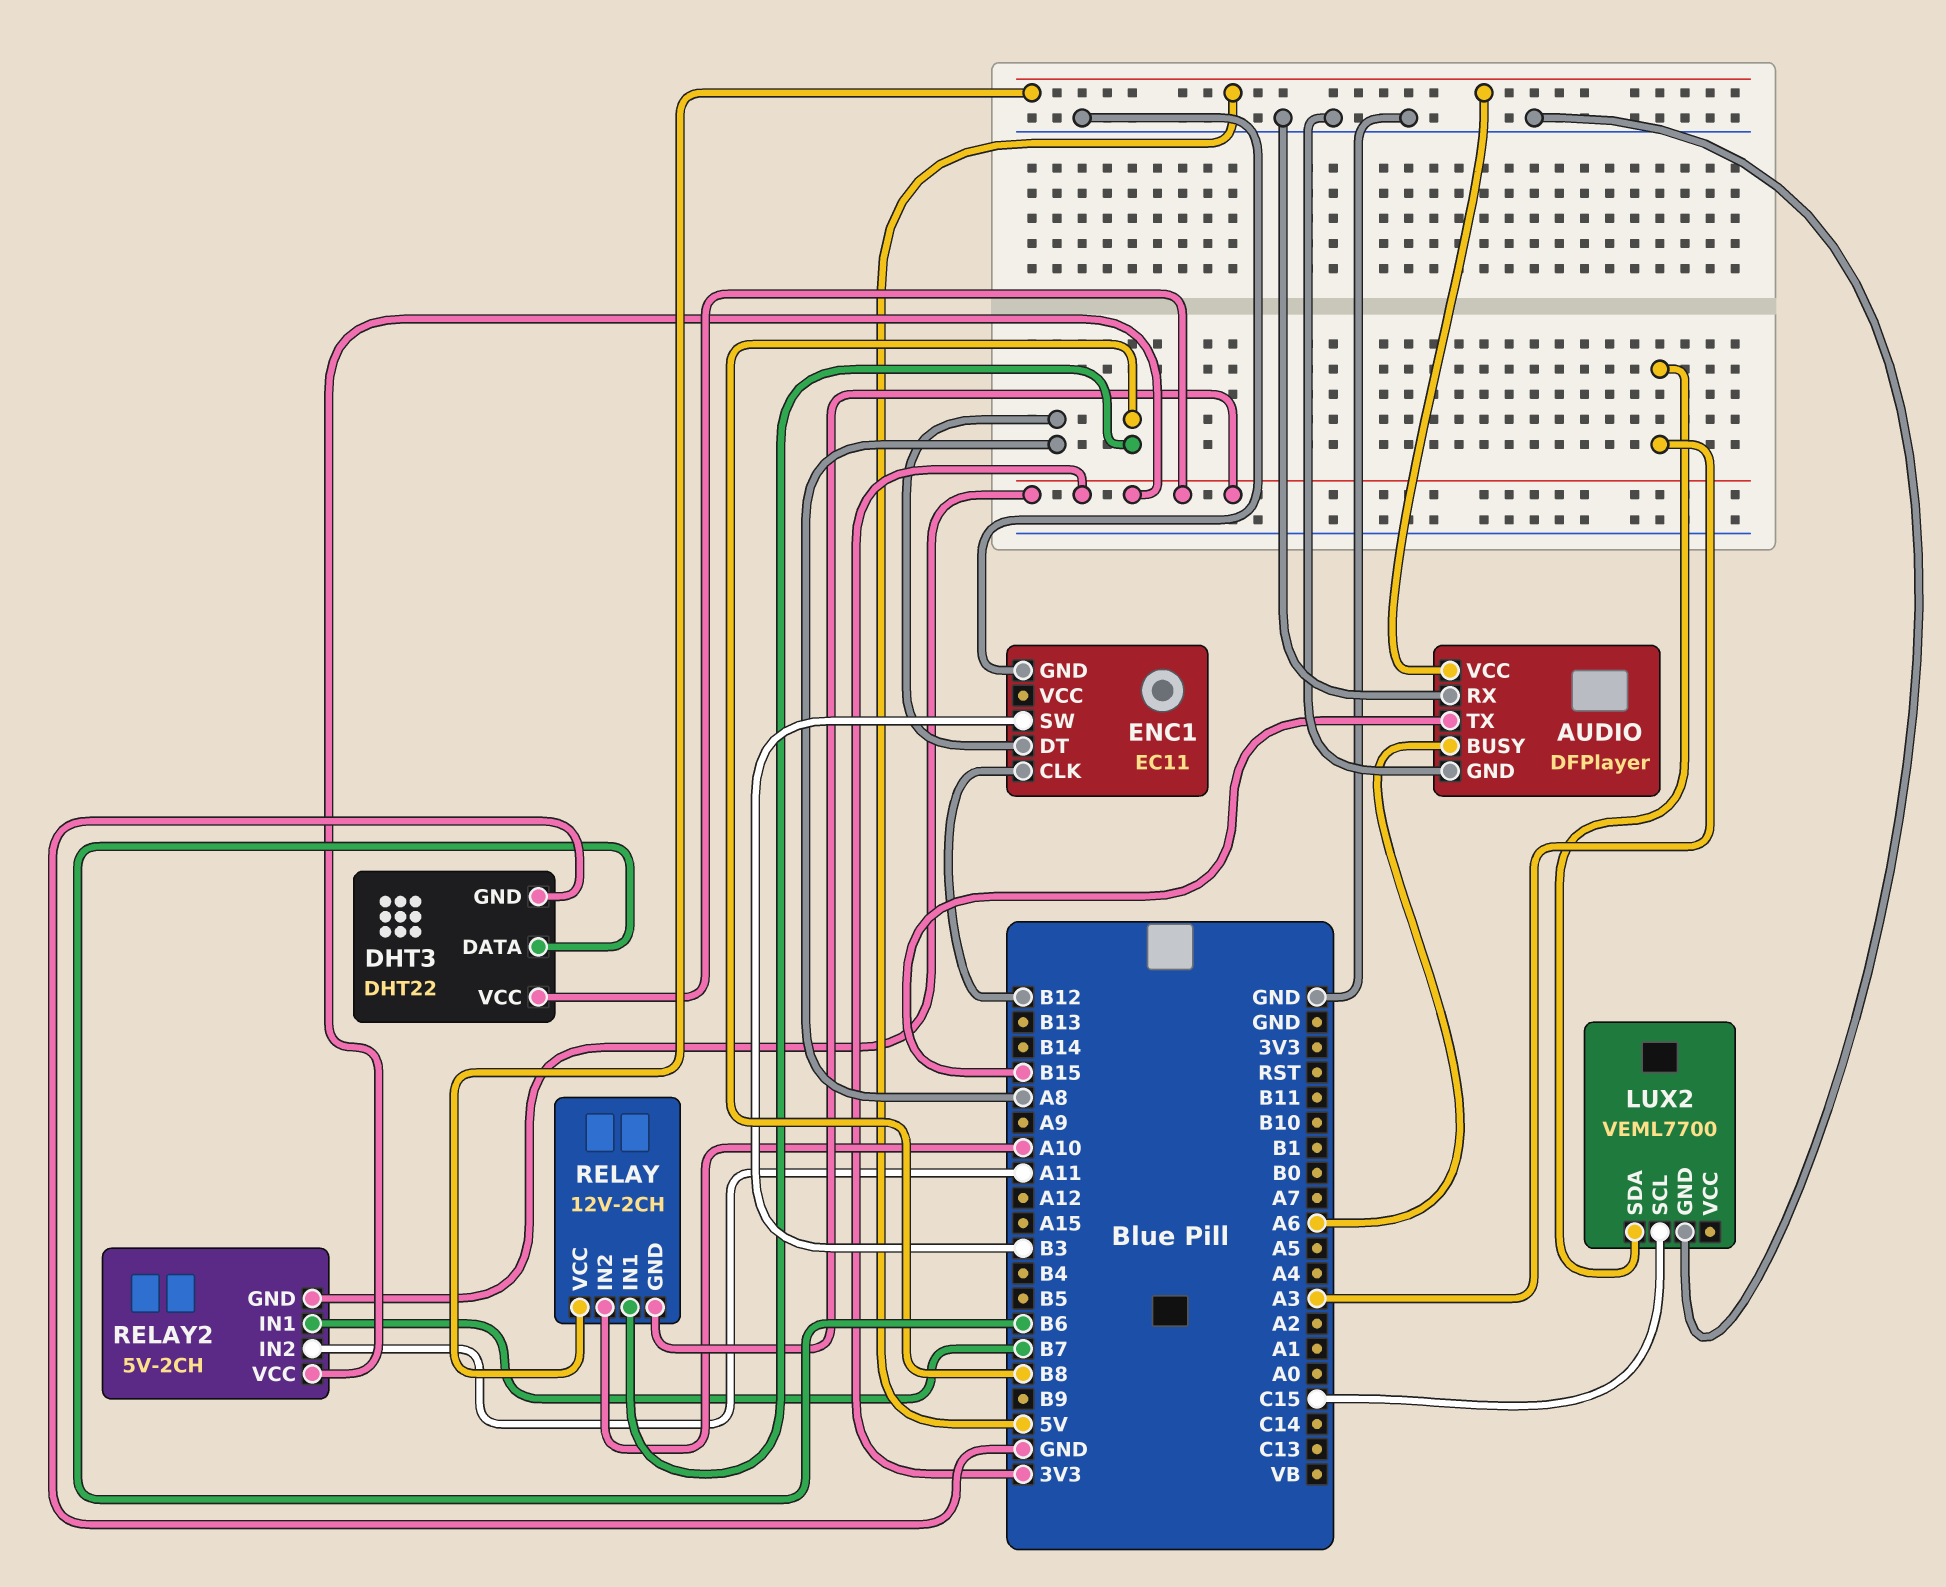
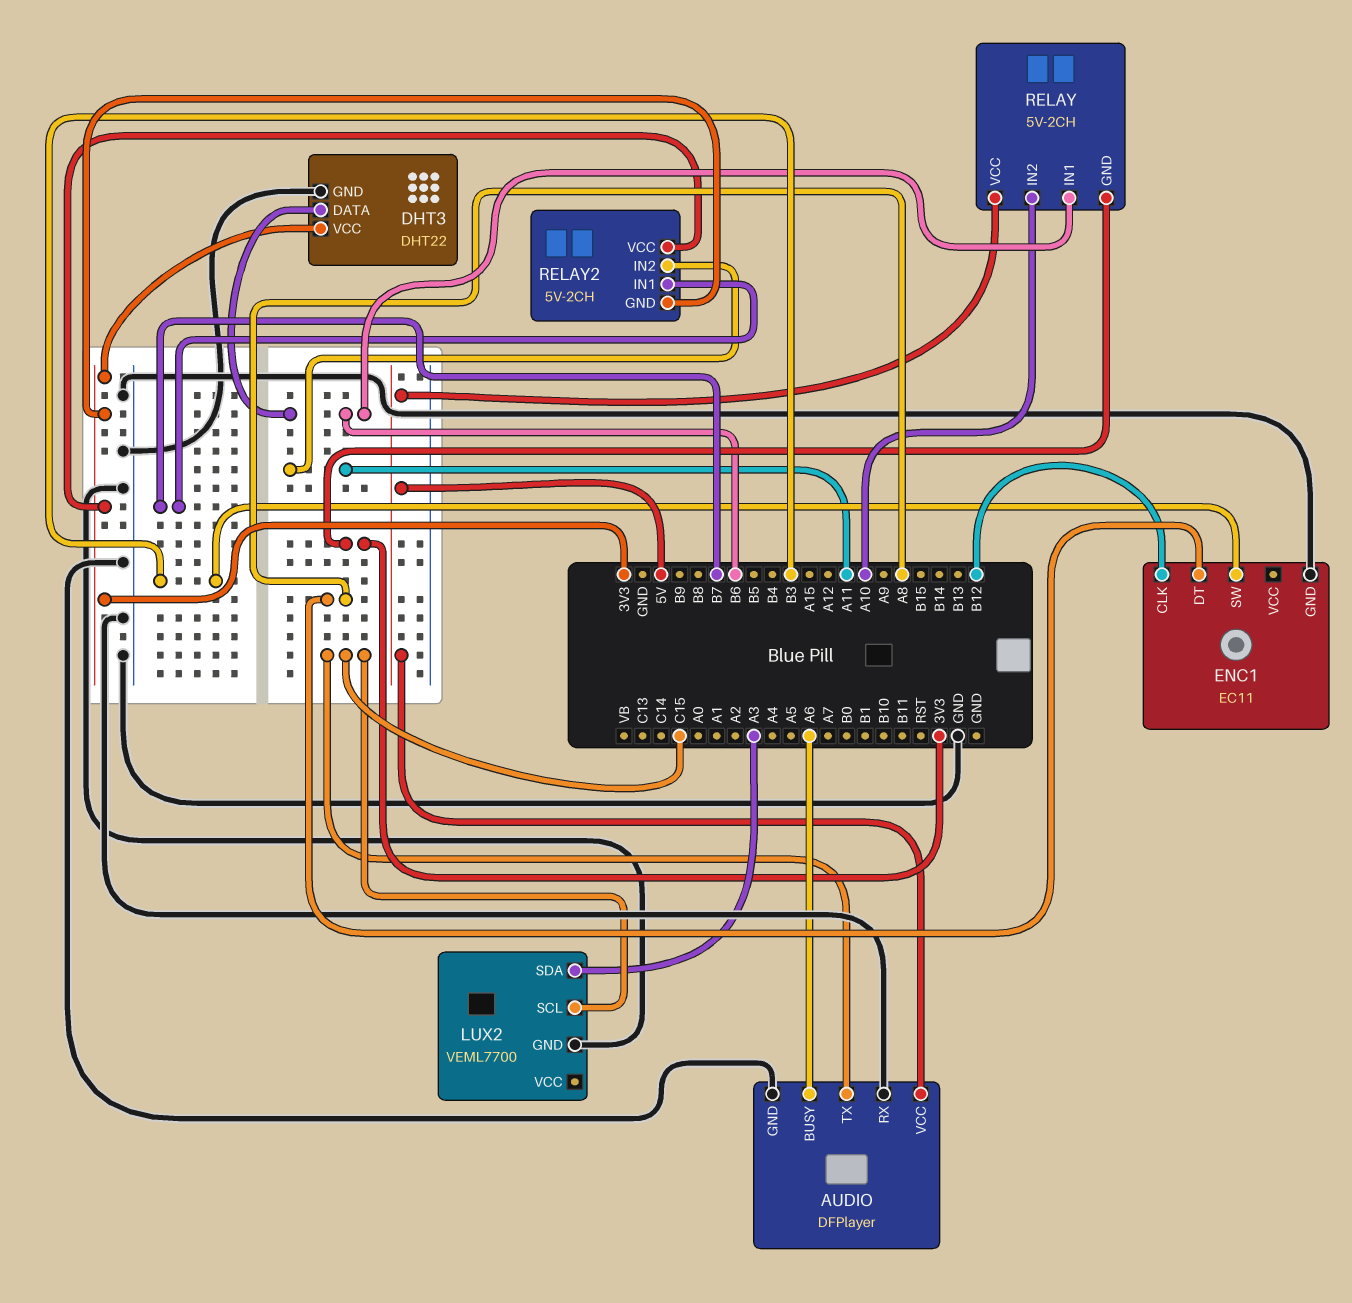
AUDIO pin TX: B15 -> C15
RELAY: 12V-2CH -> 5V-2CH
RELAY pin IN1: B8 -> B6

